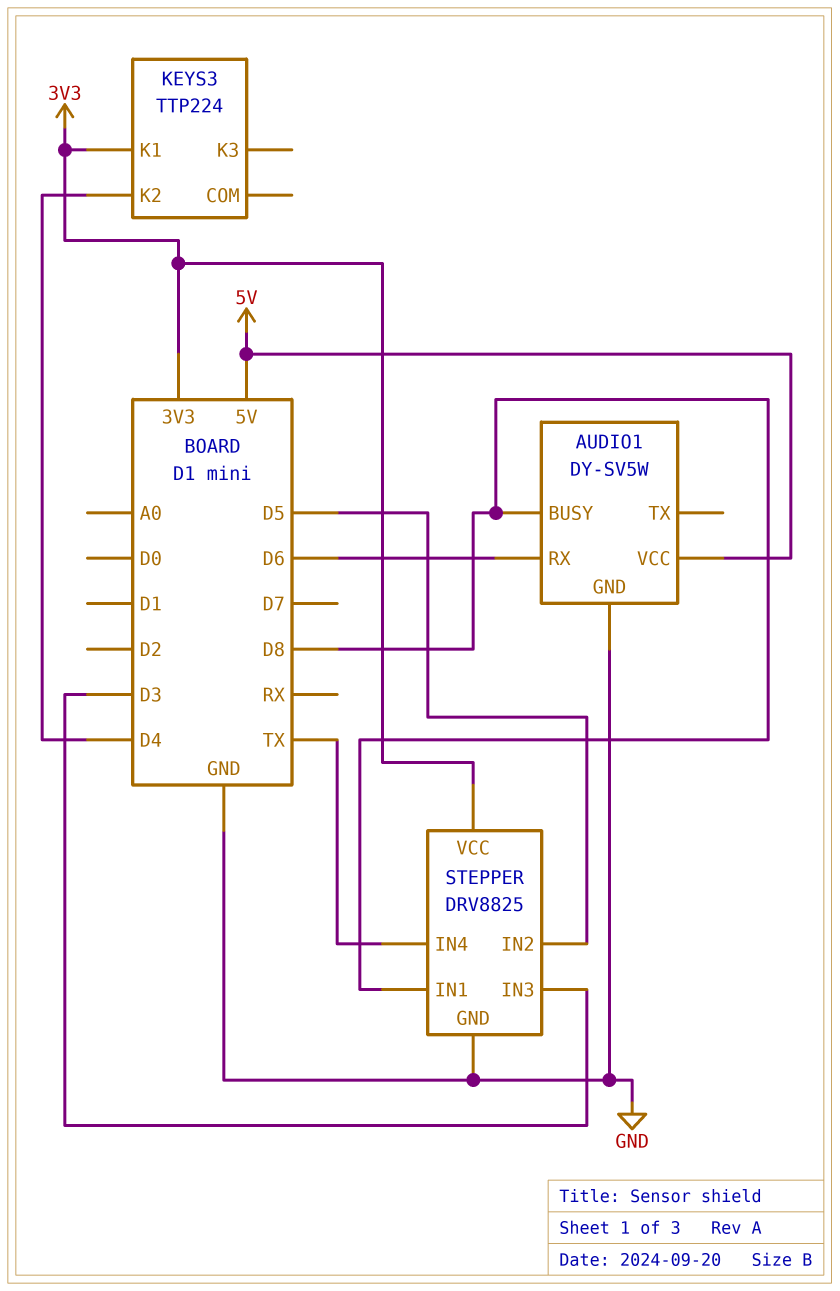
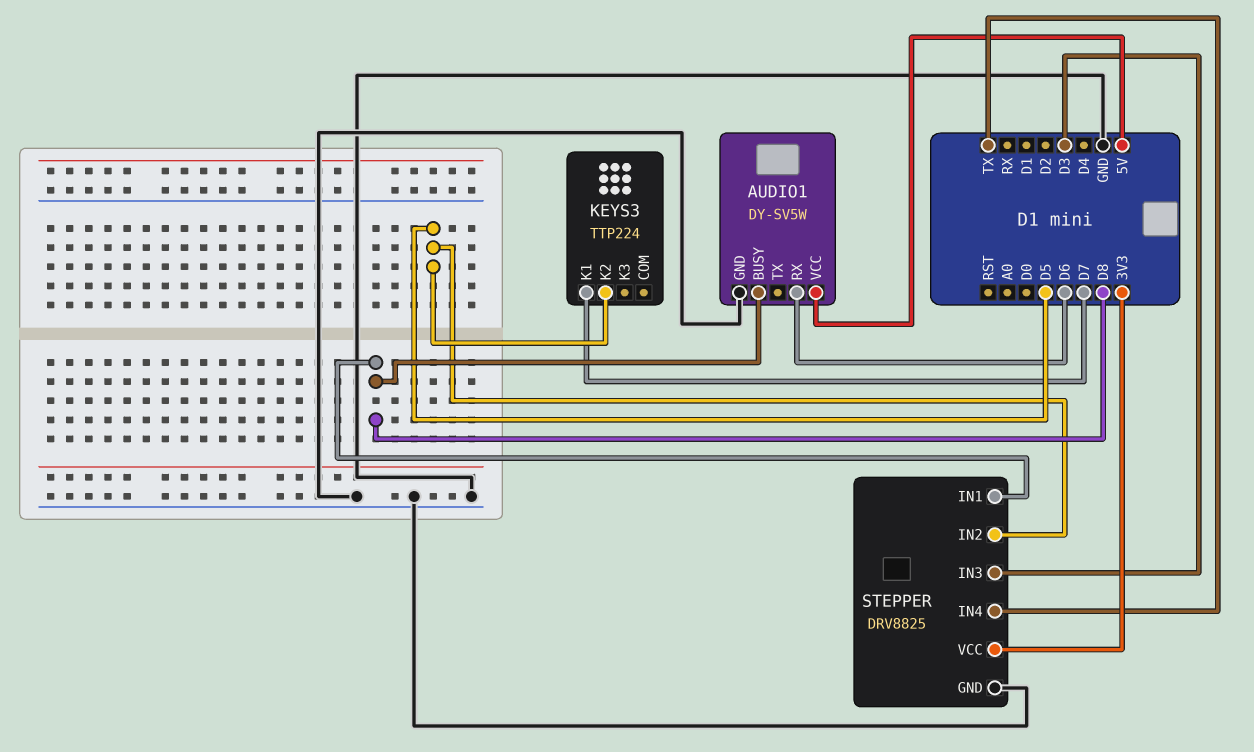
KEYS3 pin K1: 3V3 -> D7
KEYS3 pin K2: D4 -> D5

